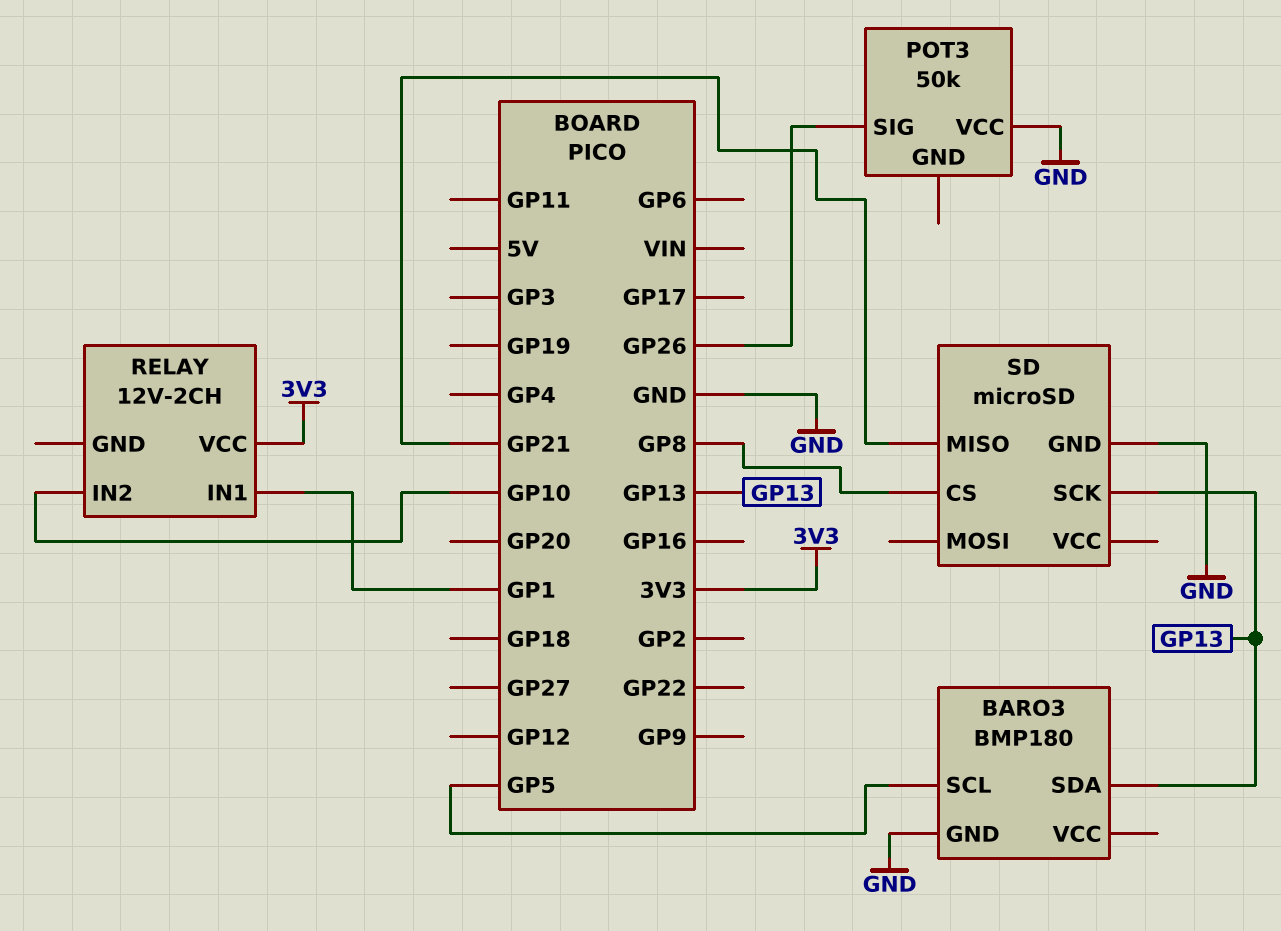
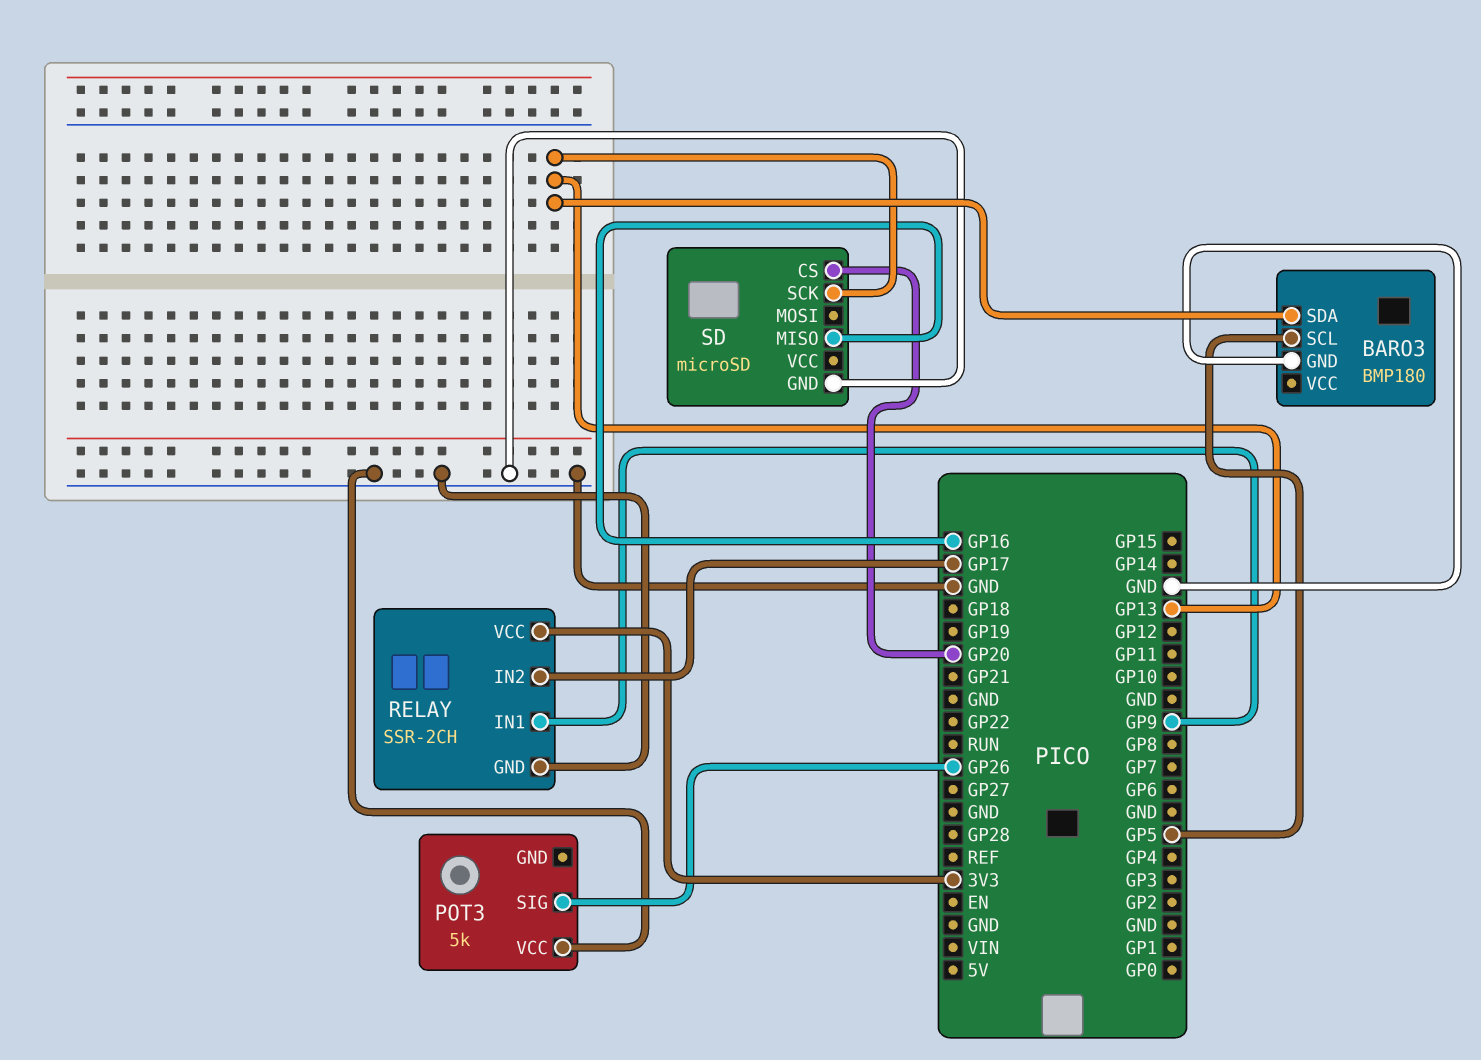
POT3: 50k -> 5k
RELAY: 12V-2CH -> SSR-2CH
RELAY pin GND: none -> GND
RELAY pin IN1: GP1 -> GP9
RELAY pin IN2: GP10 -> GP17
SD pin CS: GP8 -> GP20
SD pin MISO: GP21 -> GP16

